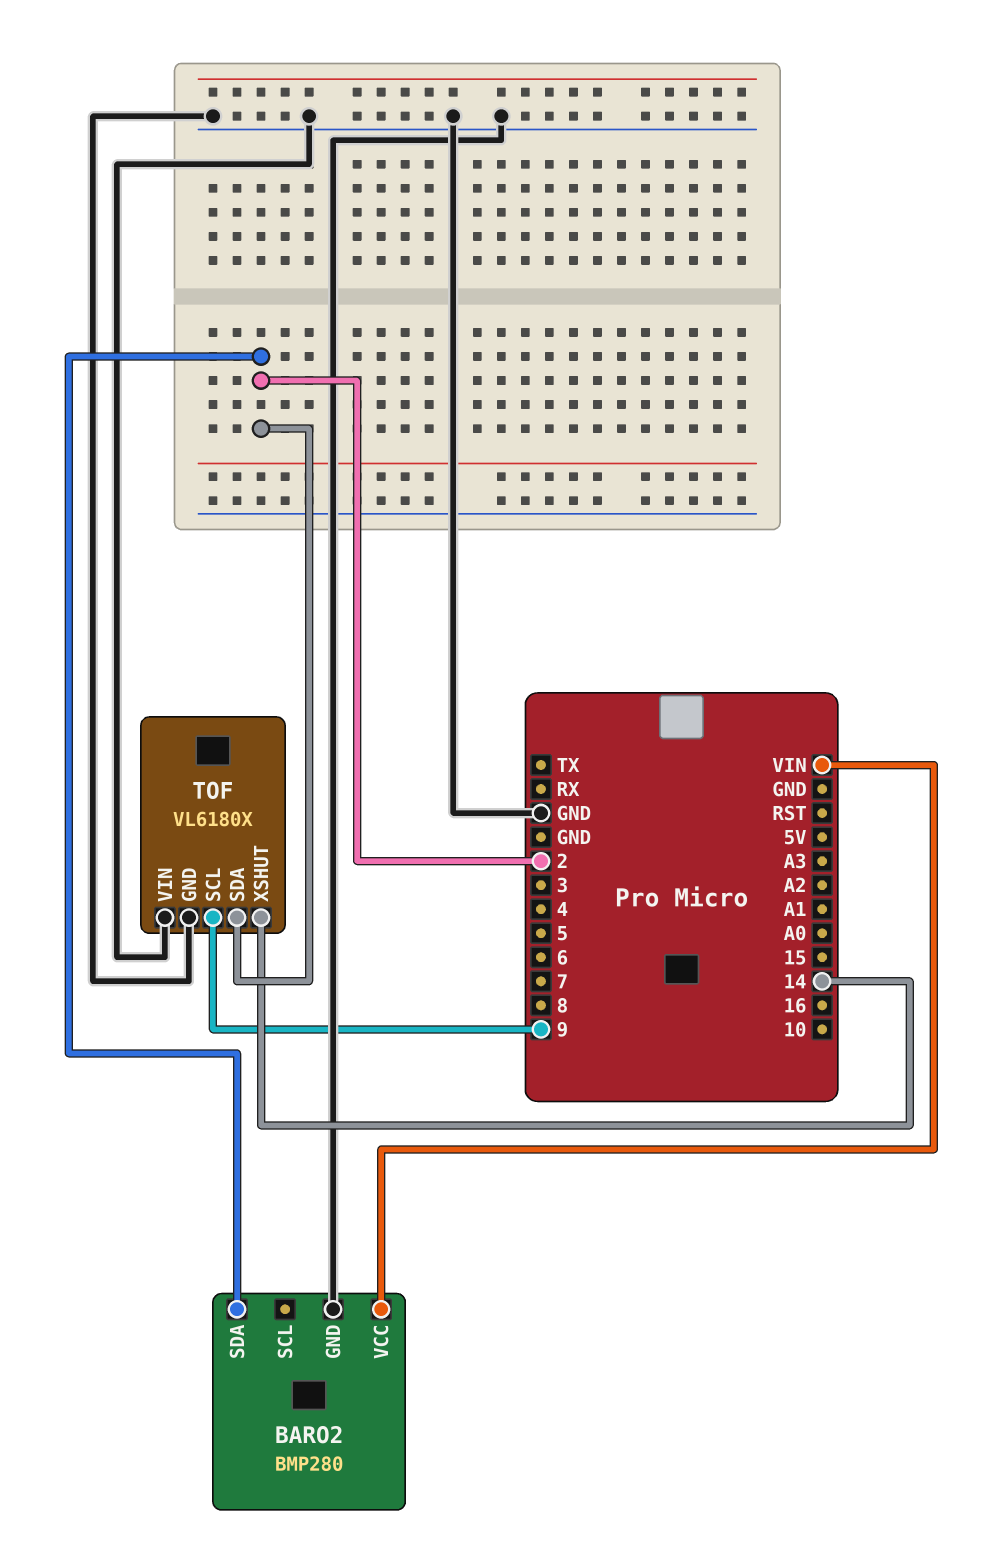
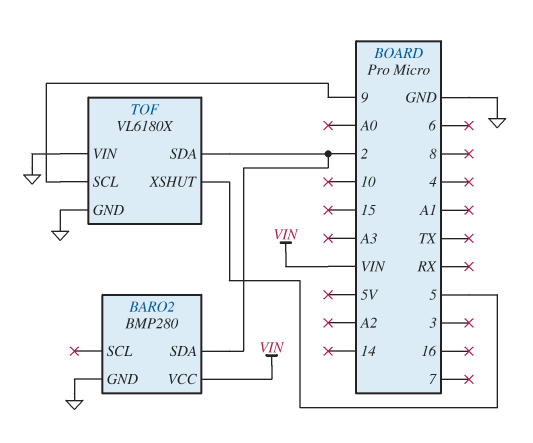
TOF pin XSHUT: 14 -> 5

